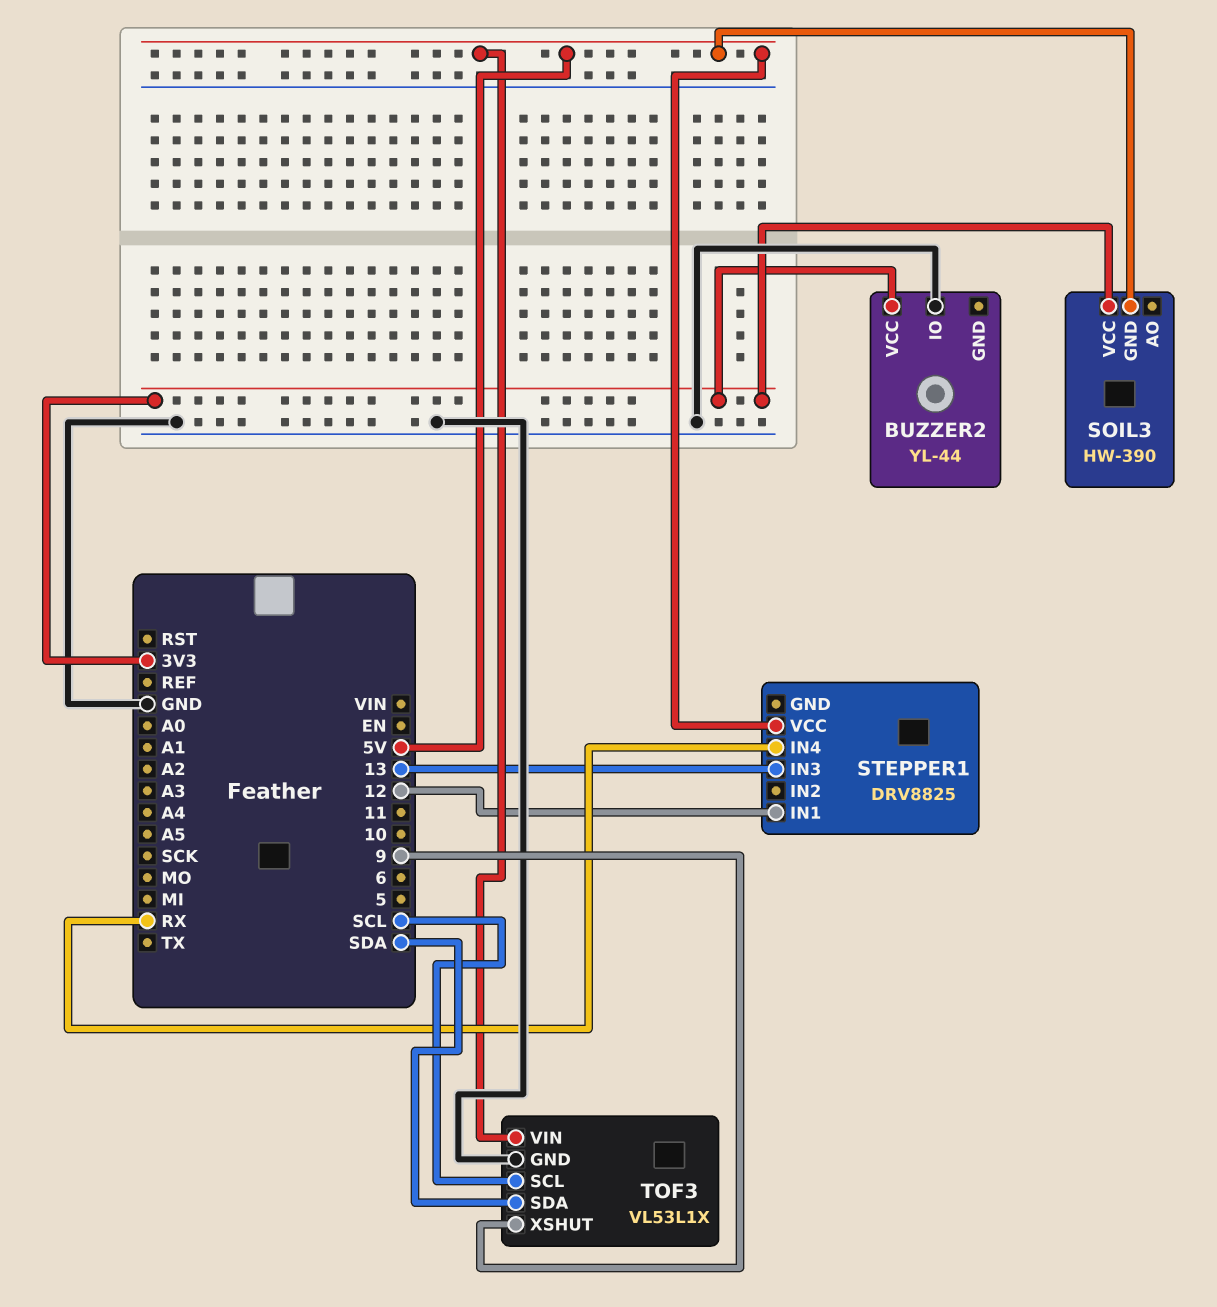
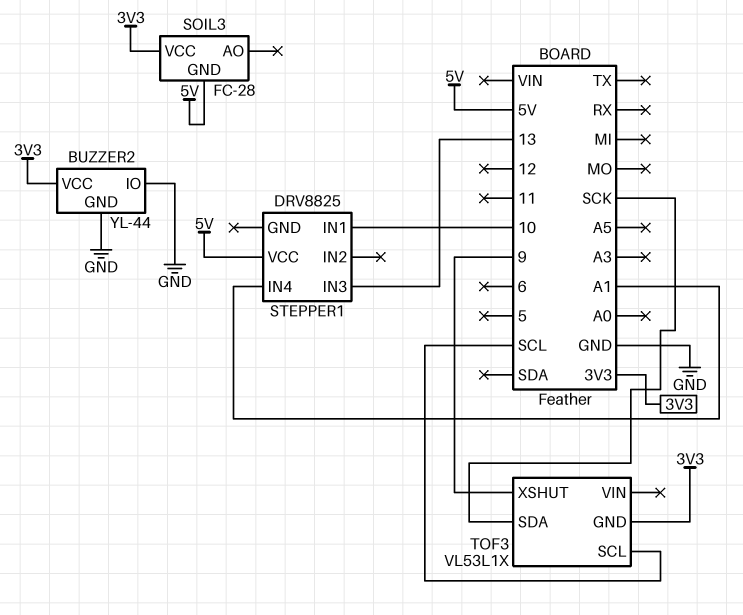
BUZZER2 pin GND: none -> GND
SOIL3: HW-390 -> FC-28
STEPPER1 pin IN1: 12 -> 10
STEPPER1 pin IN4: RX -> A1
TOF3 pin GND: GND -> 3V3
TOF3 pin SDA: SDA -> SCK
TOF3 pin VIN: 5V -> none

